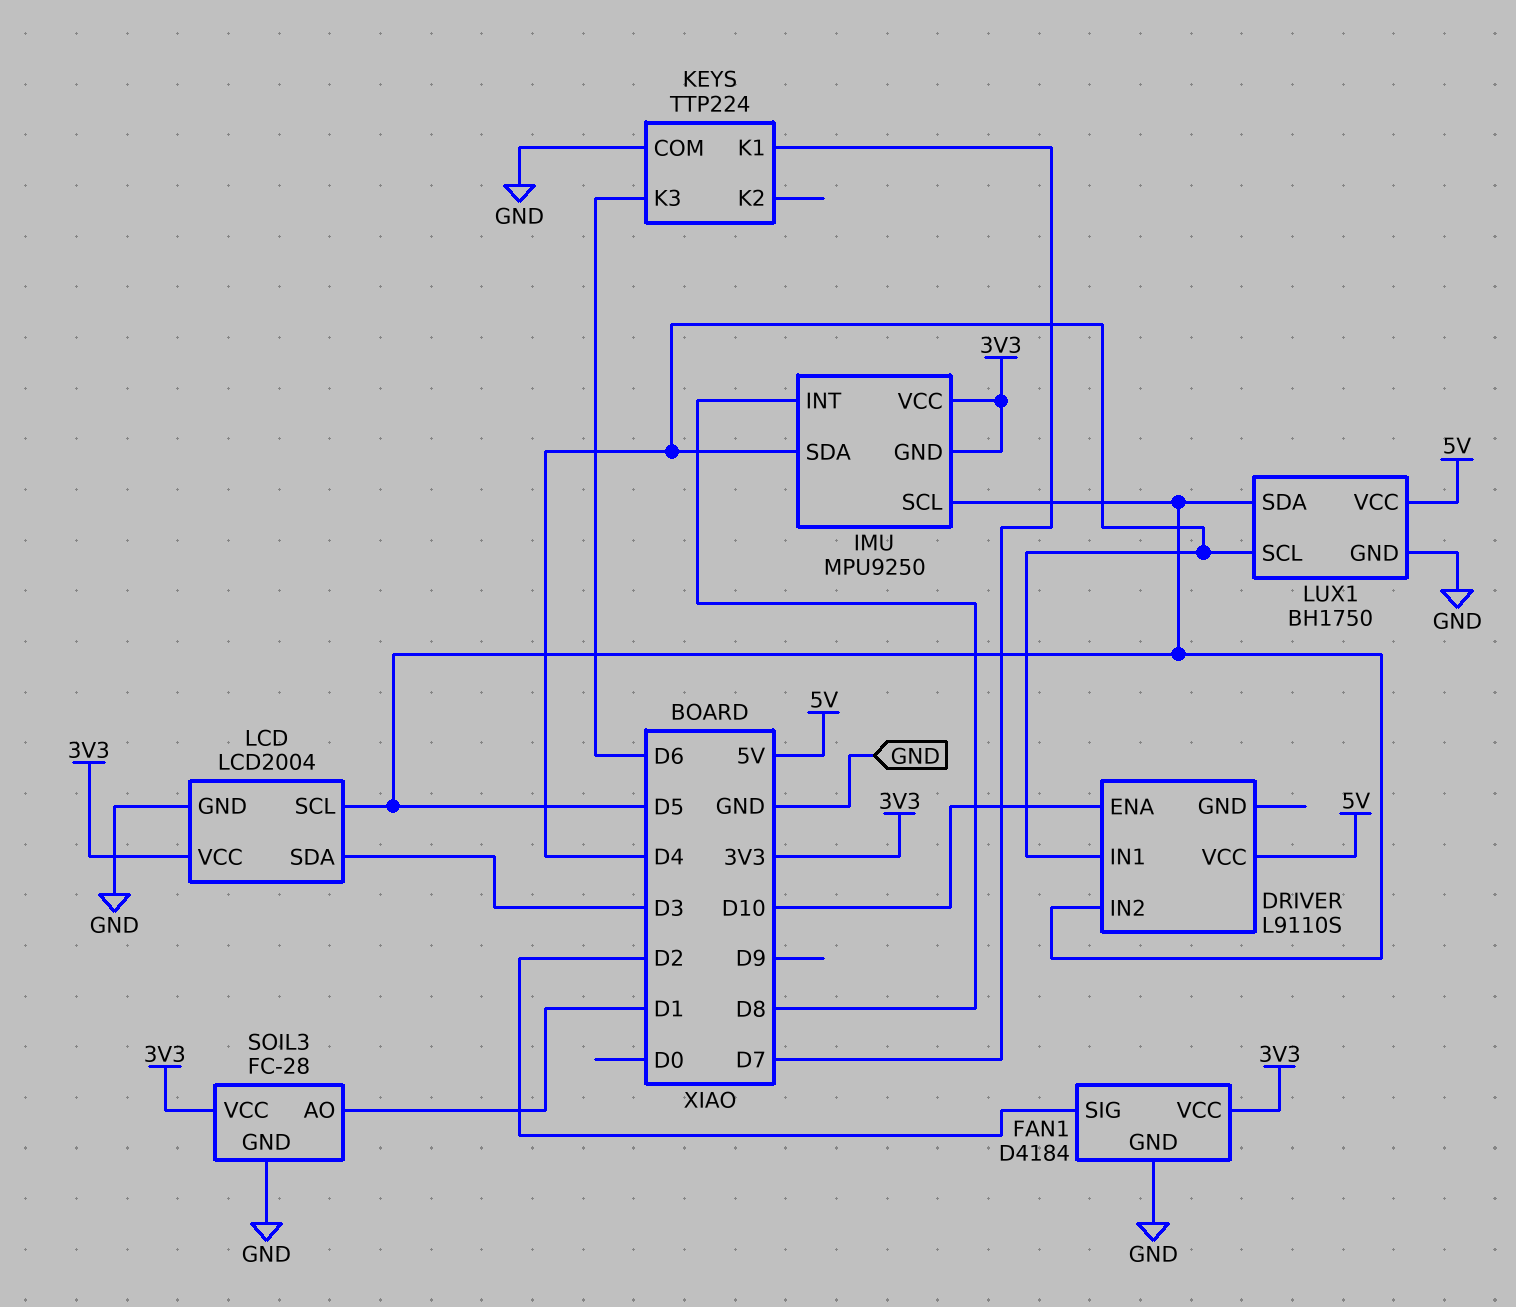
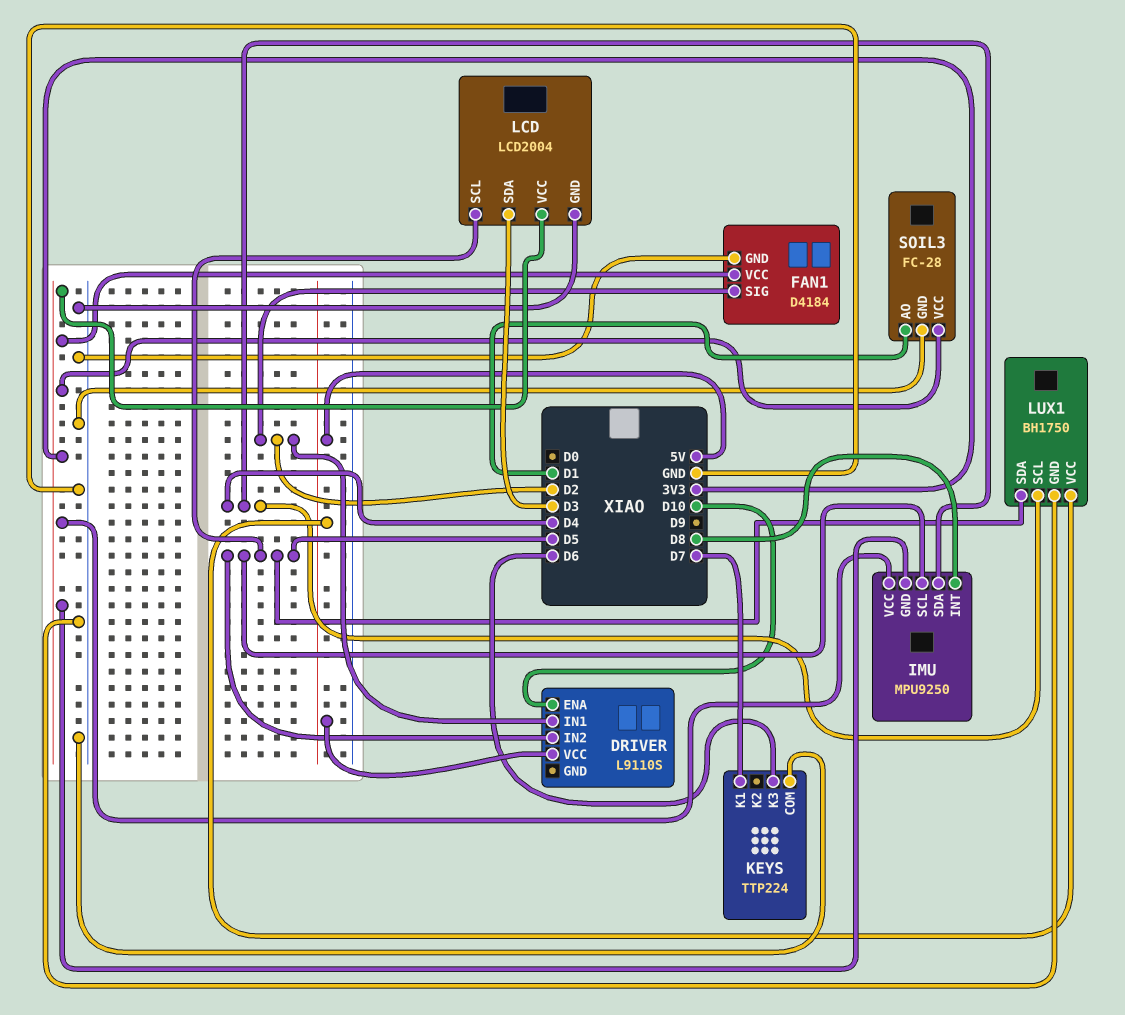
DRIVER pin IN1: D4 -> D2

